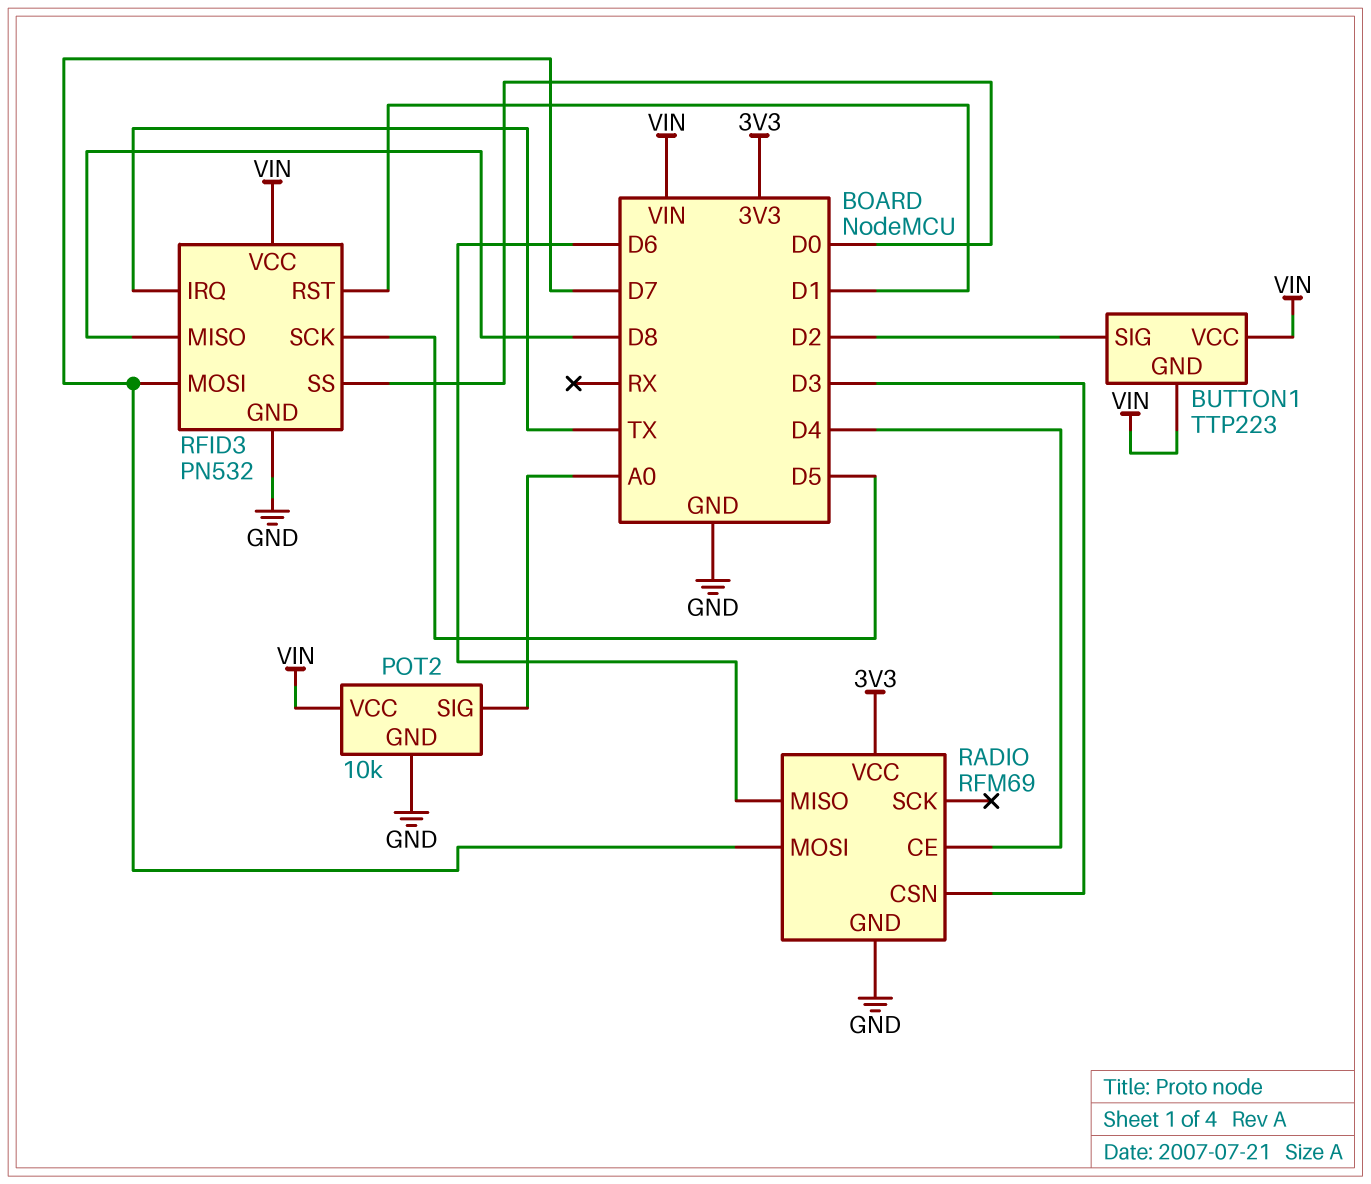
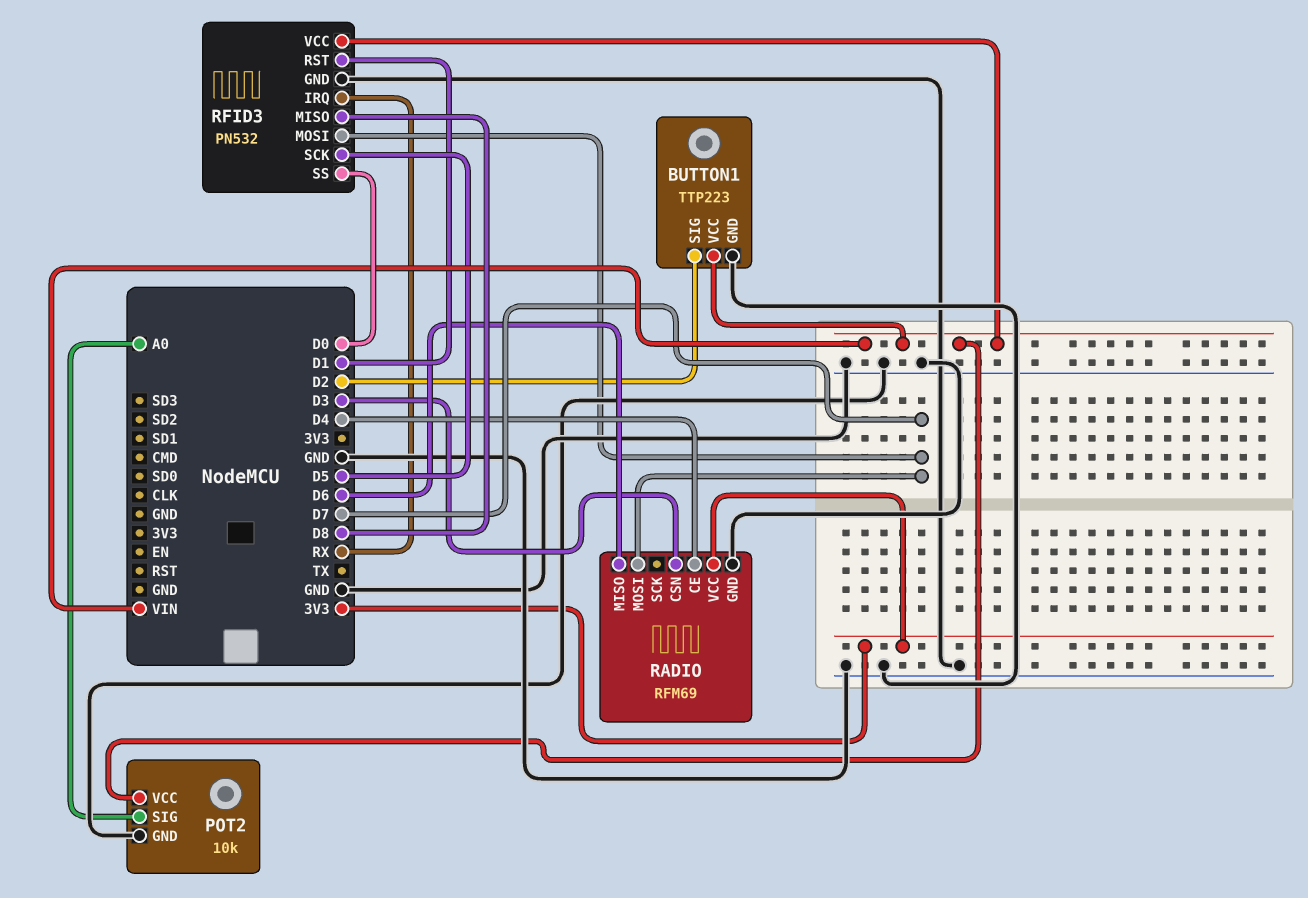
BUTTON1 pin GND: VIN -> GND
RFID3 pin IRQ: TX -> RX

